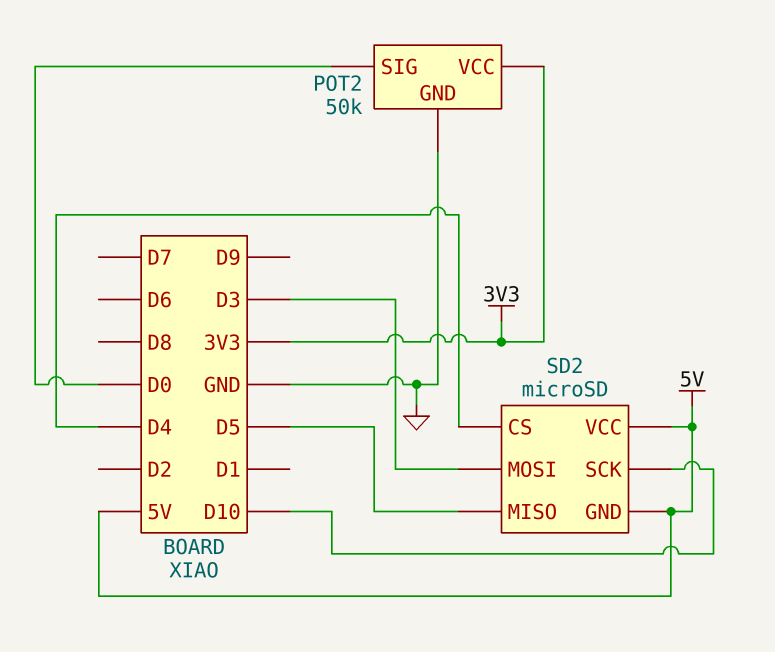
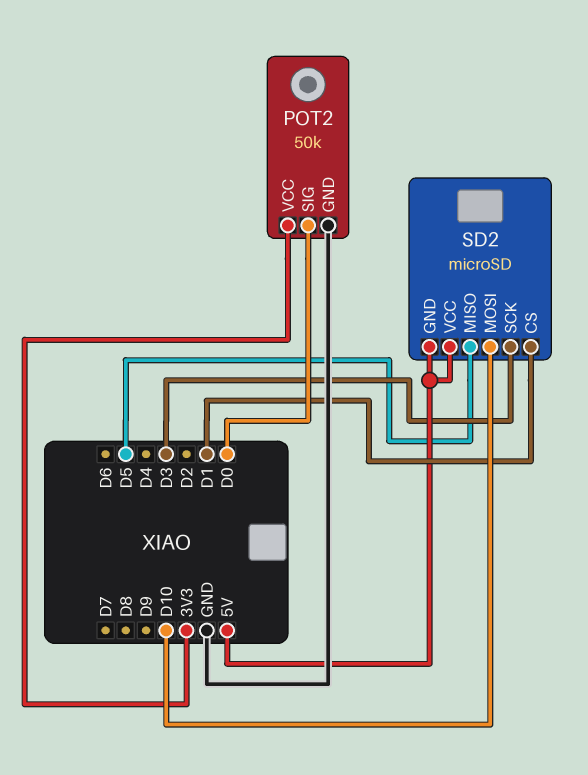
SD2 pin CS: D4 -> D1
SD2 pin MOSI: D3 -> D10
SD2 pin SCK: D10 -> D3

